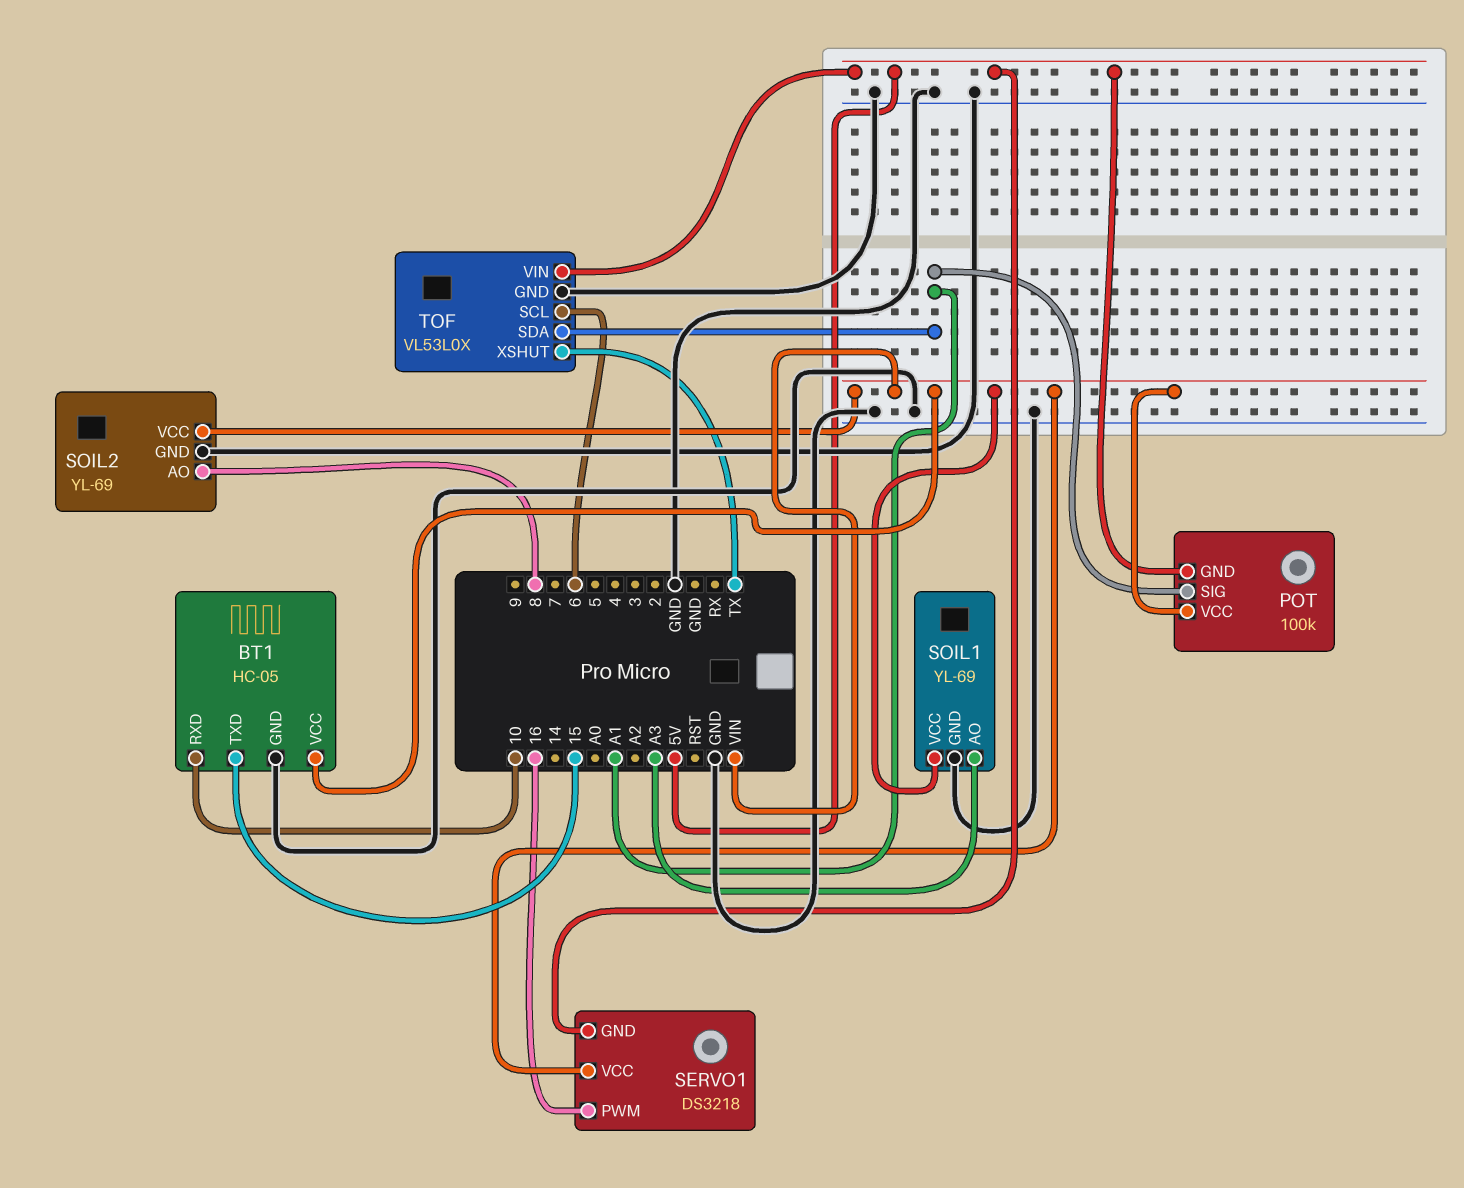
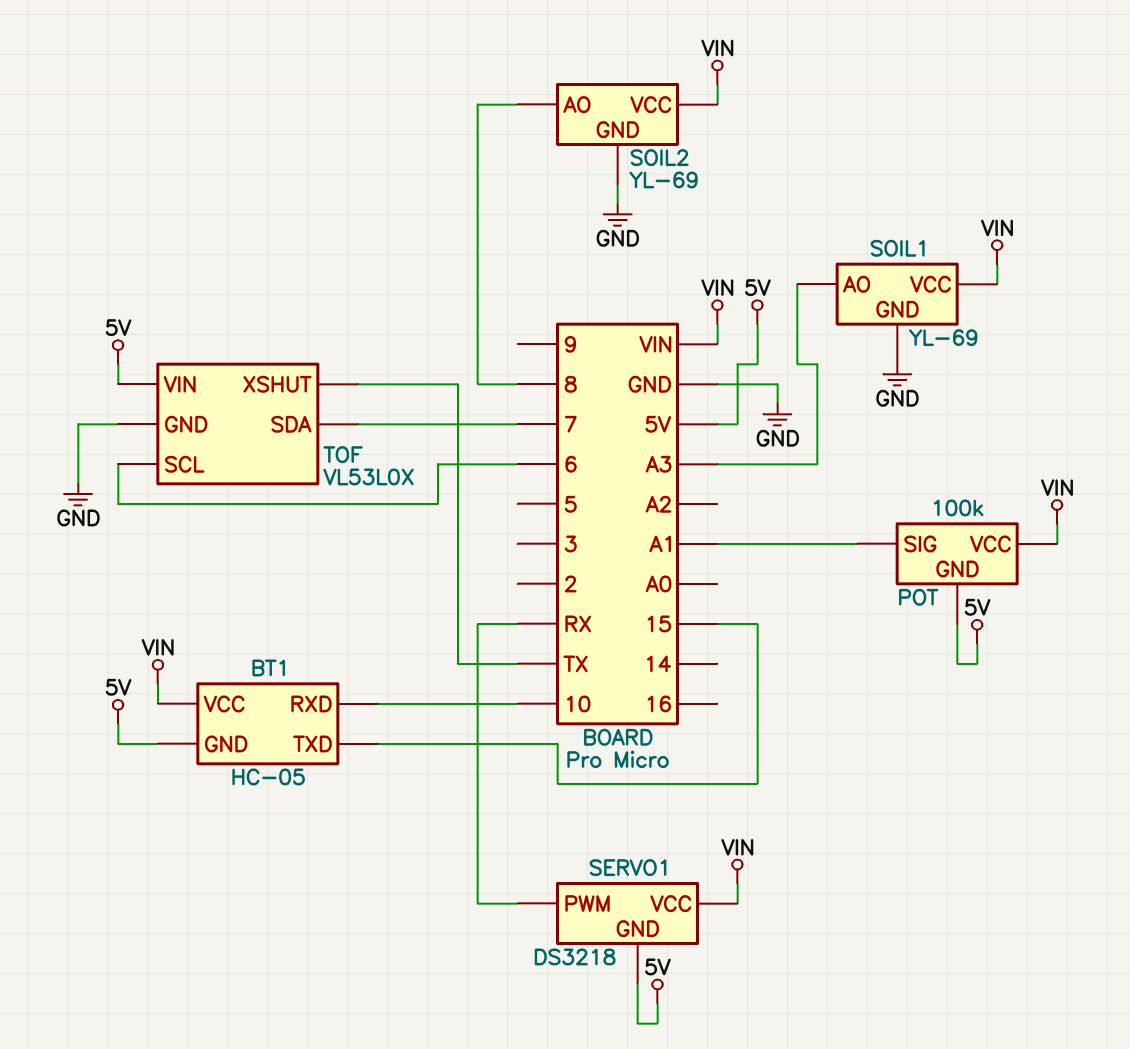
BT1 pin GND: GND -> 5V
SERVO1 pin PWM: 16 -> RX
TOF pin SDA: A1 -> 7

